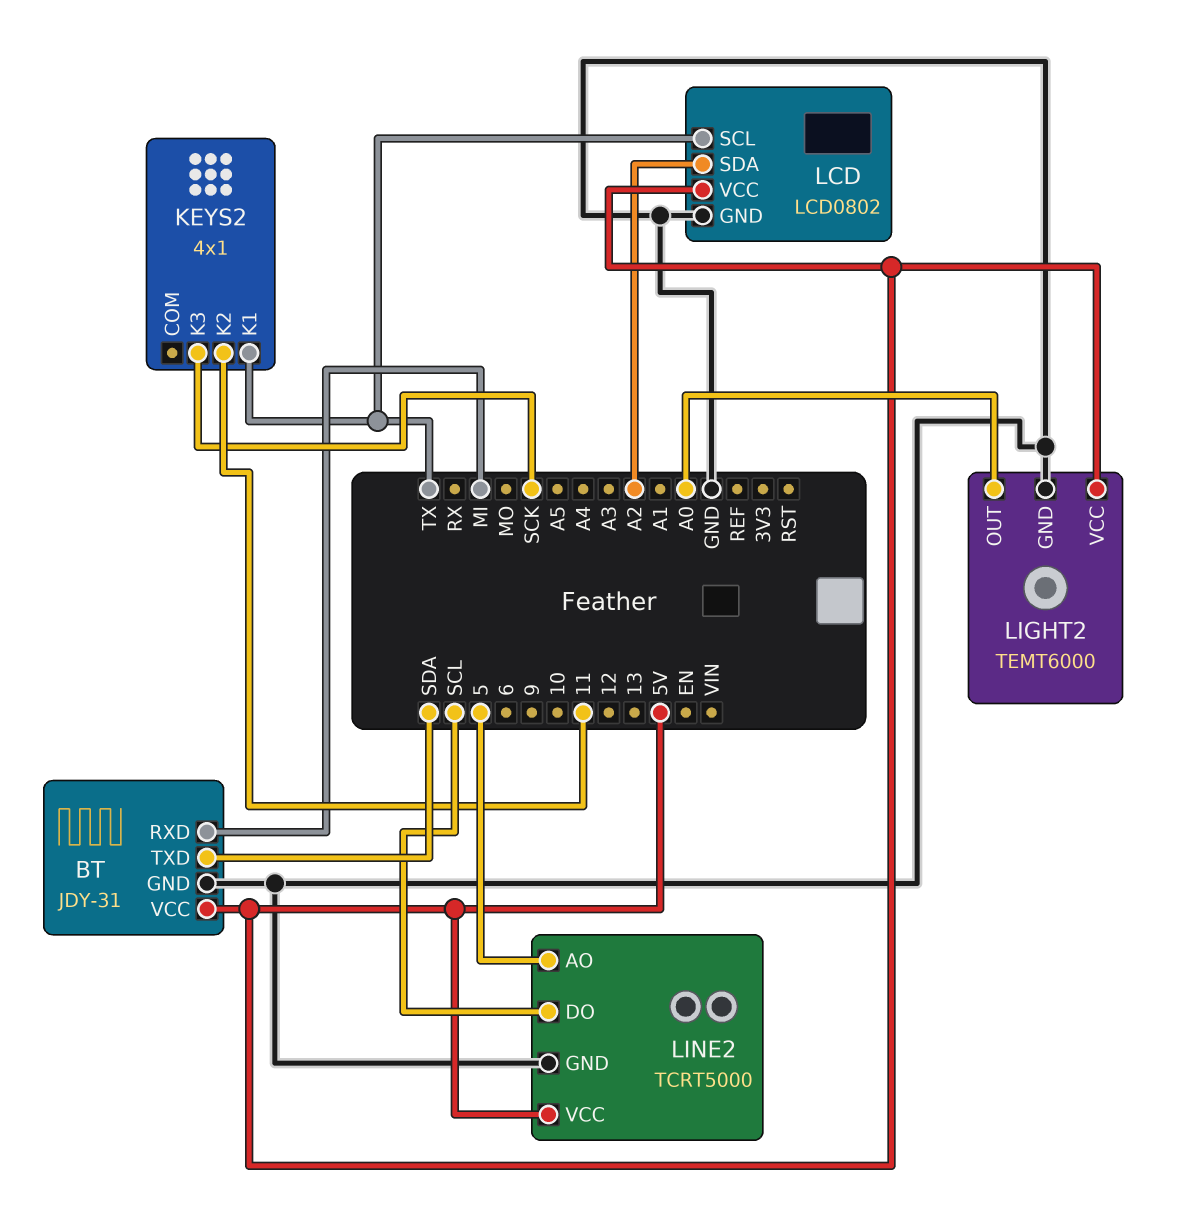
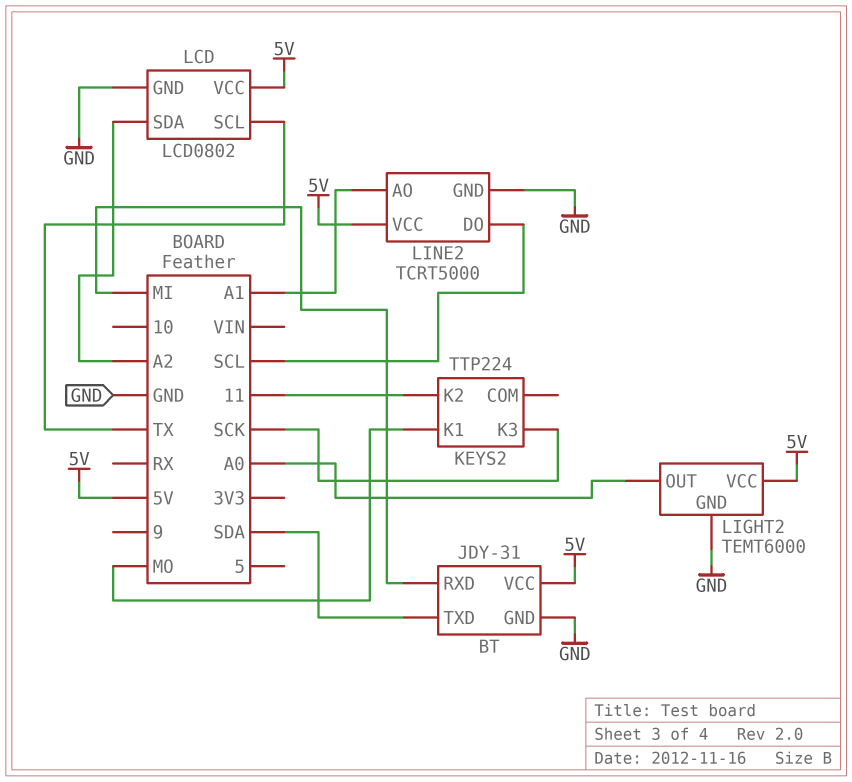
KEYS2: 4x1 -> TTP224
KEYS2 pin K1: TX -> MO
LINE2 pin AO: 5 -> A1

